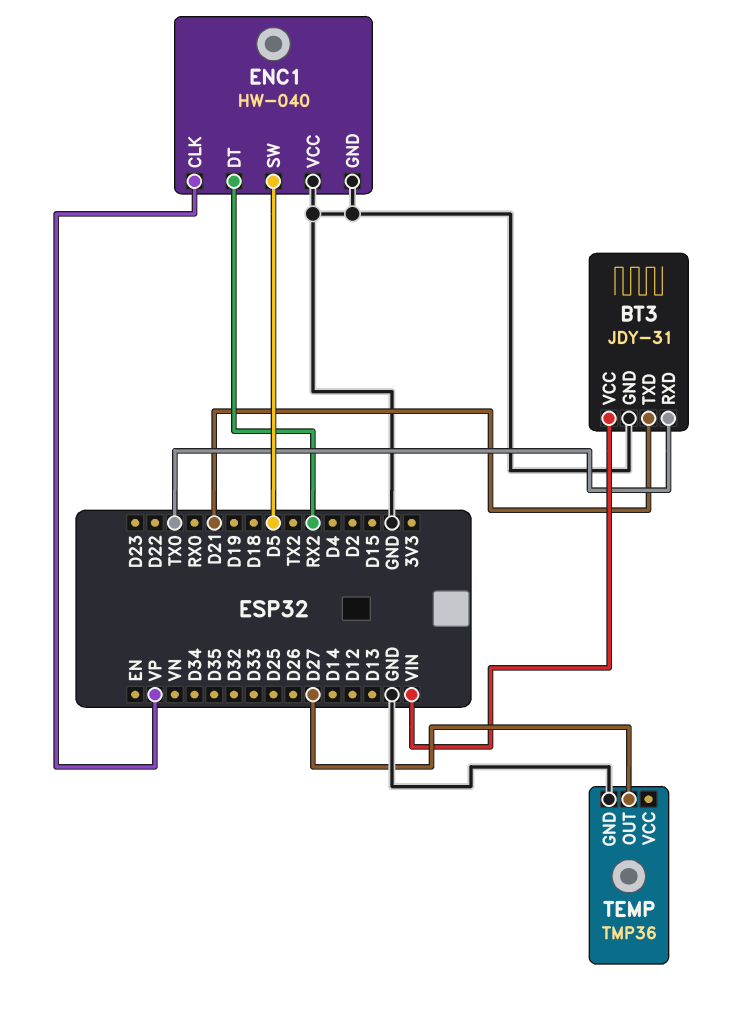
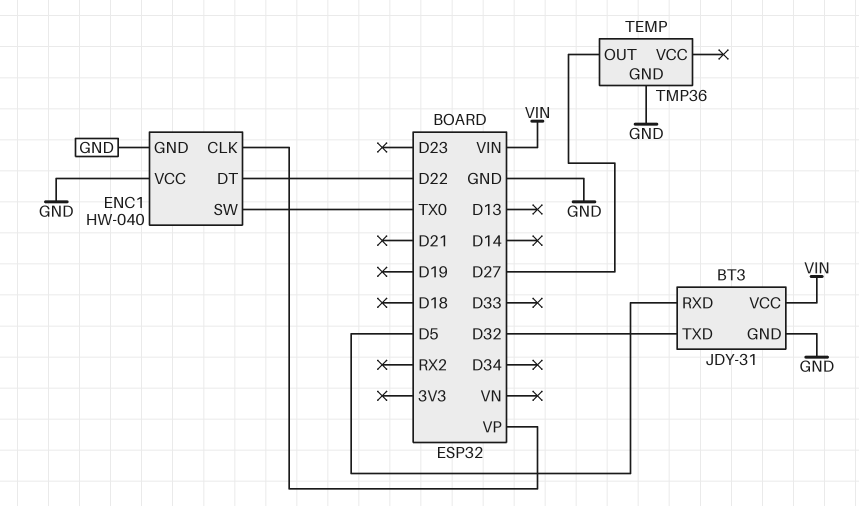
BT3 pin RXD: TX0 -> D5
BT3 pin TXD: D21 -> D32
ENC1 pin DT: RX2 -> D22
ENC1 pin SW: D5 -> TX0

